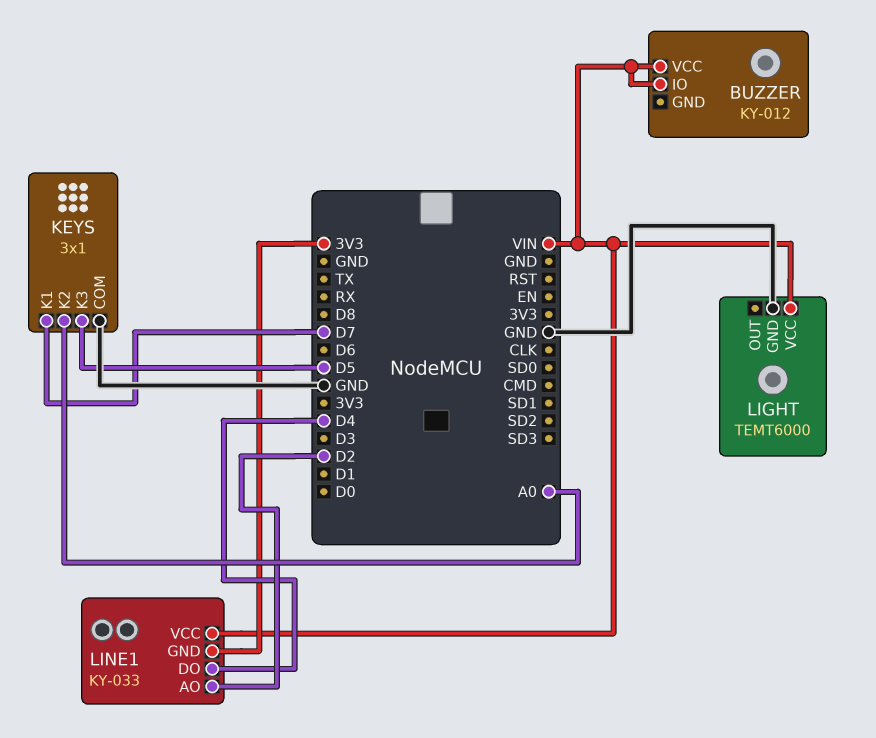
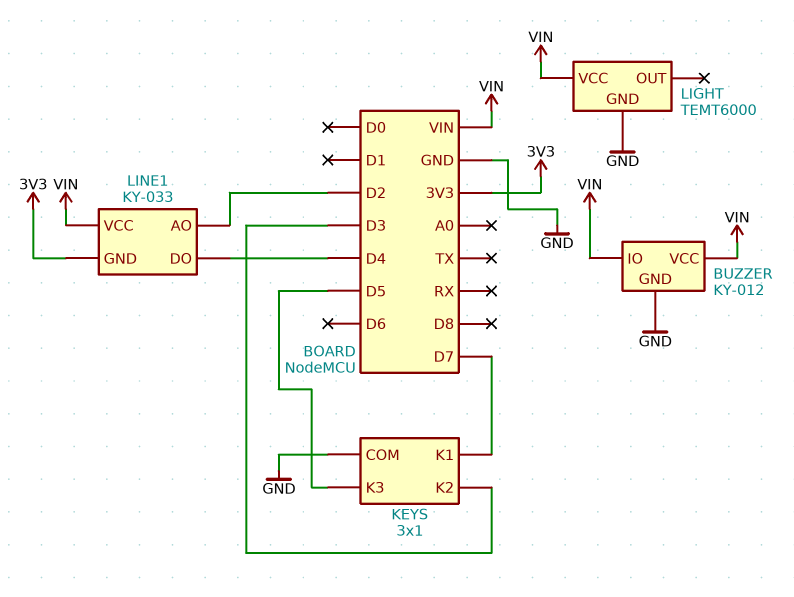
BUZZER pin GND: none -> GND
KEYS pin K2: A0 -> D3

